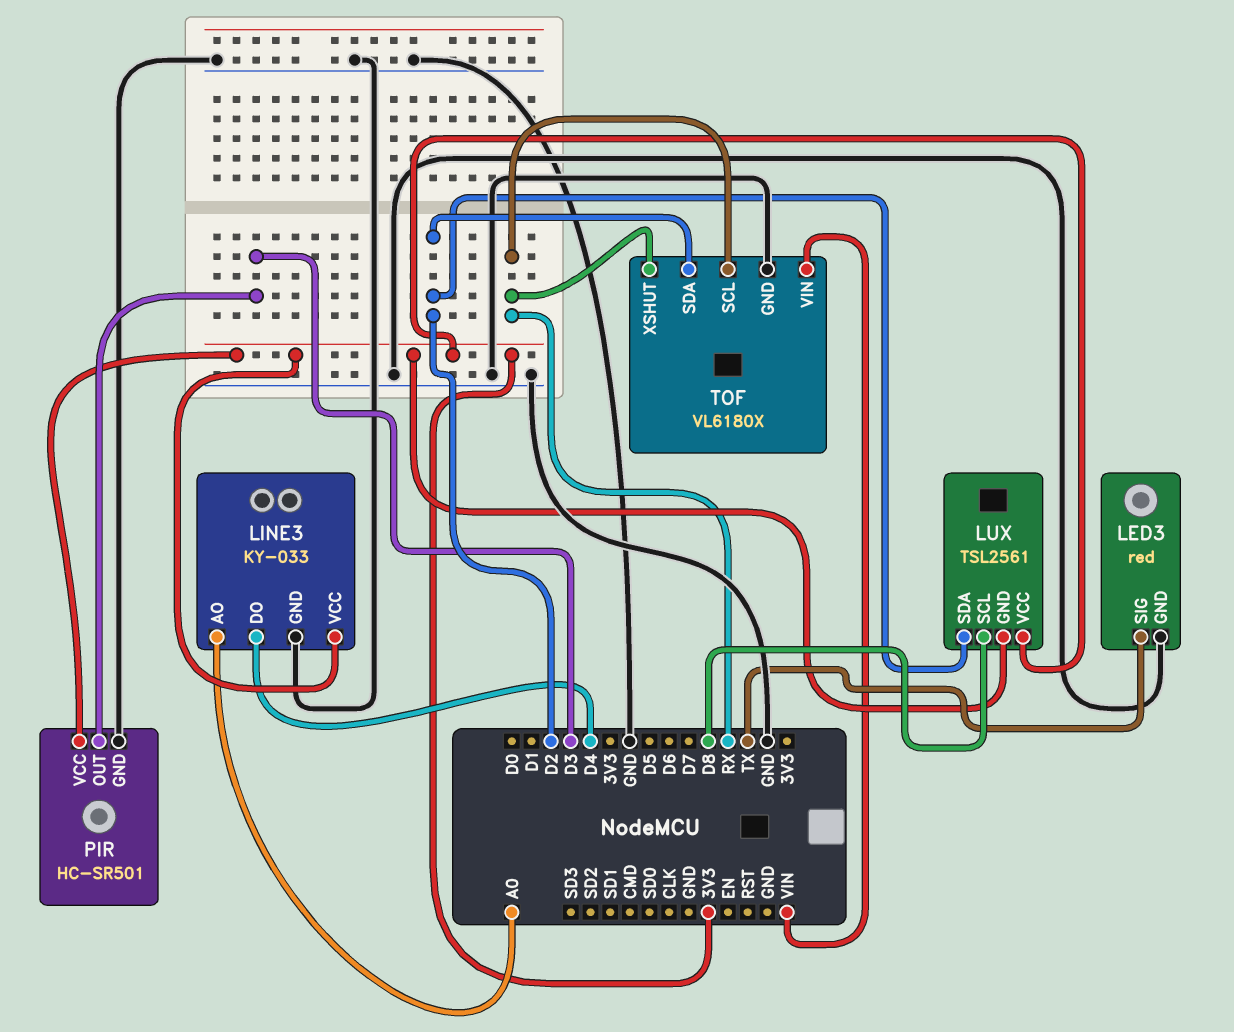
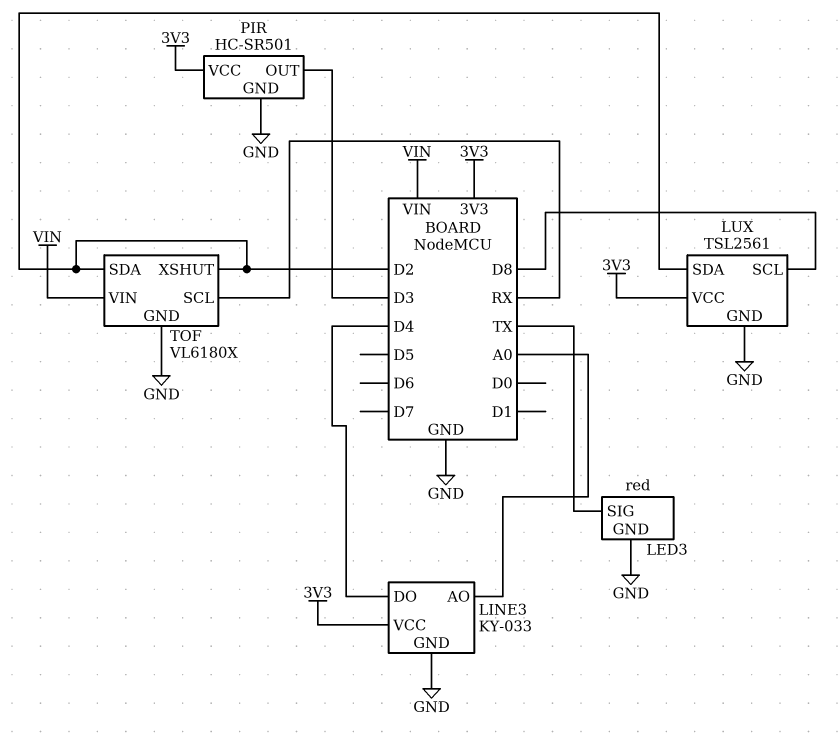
LUX pin GND: 3V3 -> GND
TOF pin XSHUT: RX -> D2

